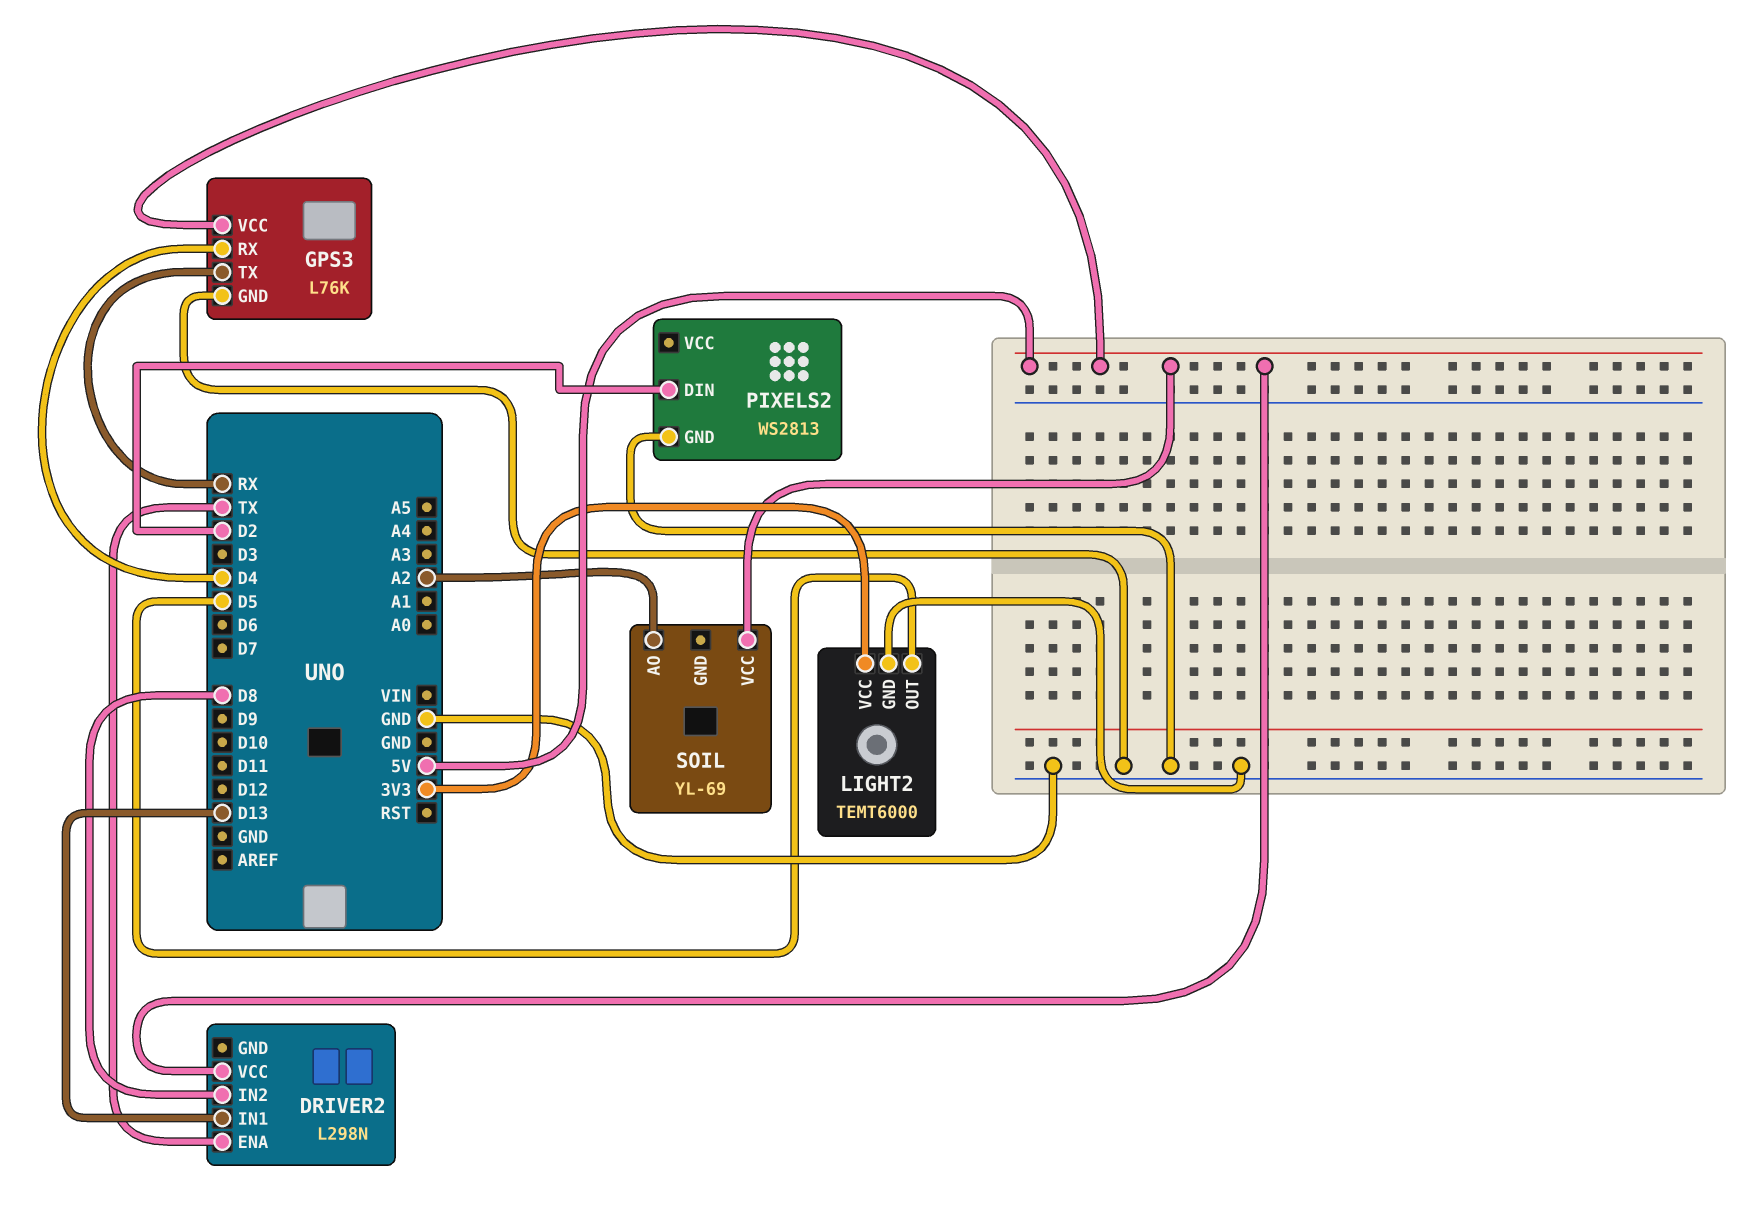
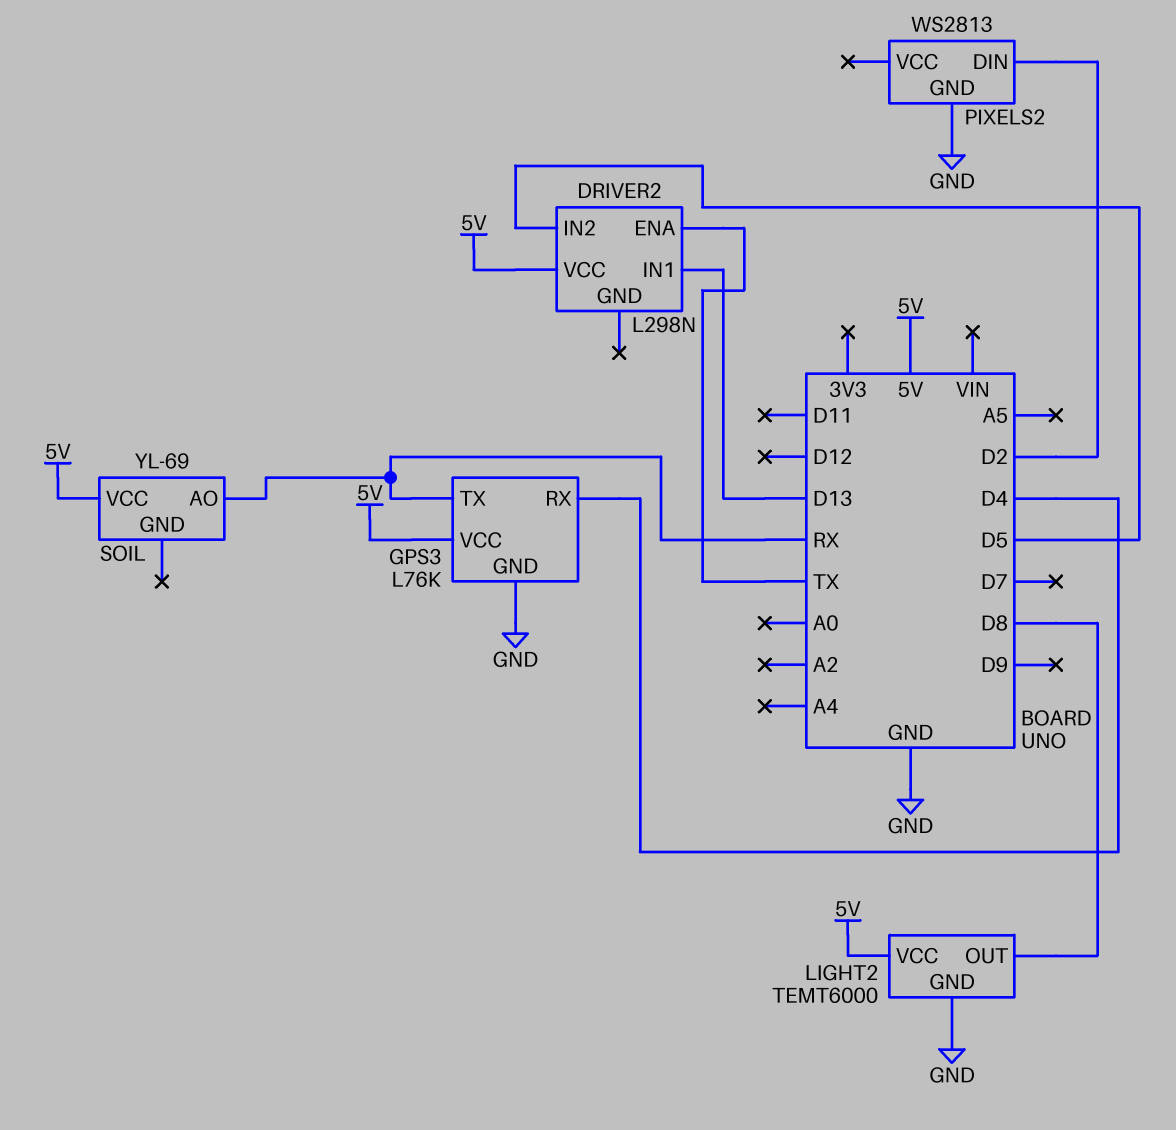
DRIVER2 pin IN2: D8 -> D5
LIGHT2 pin OUT: D5 -> D8
LIGHT2 pin VCC: 3V3 -> 5V
SOIL pin AO: A2 -> RX

